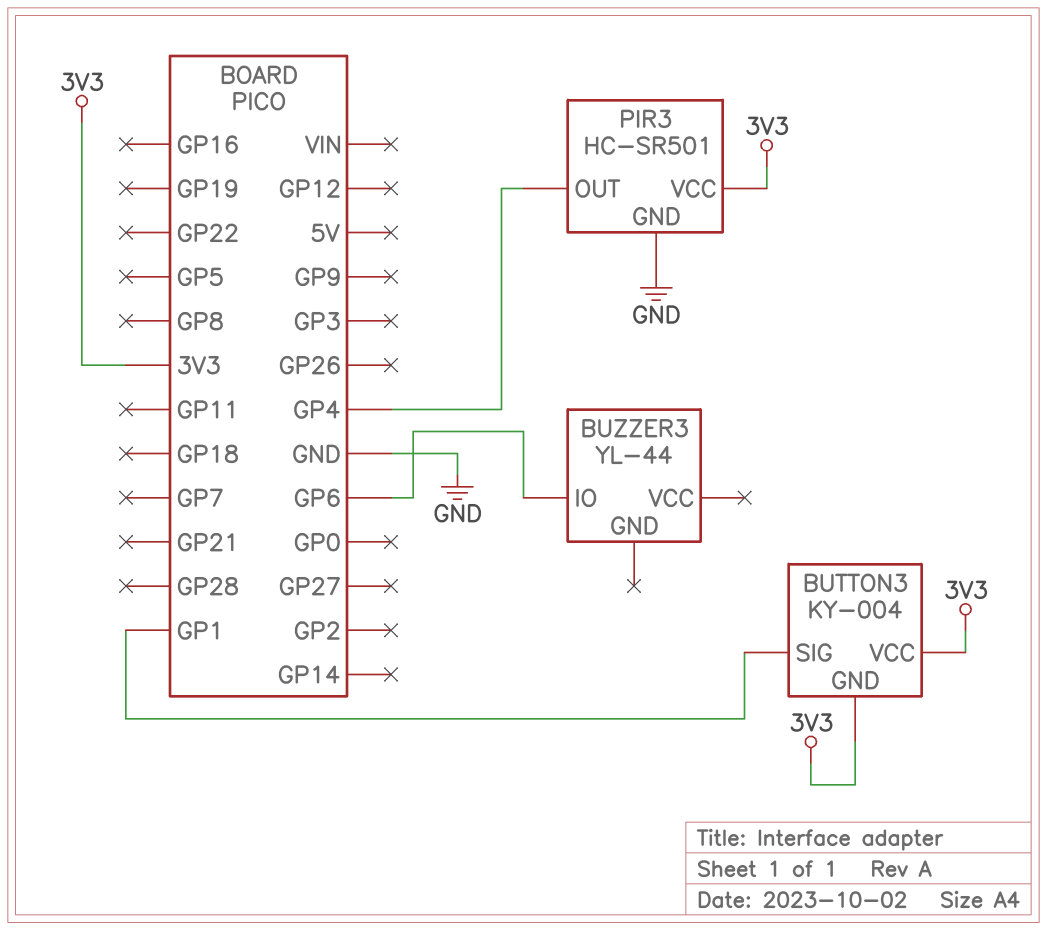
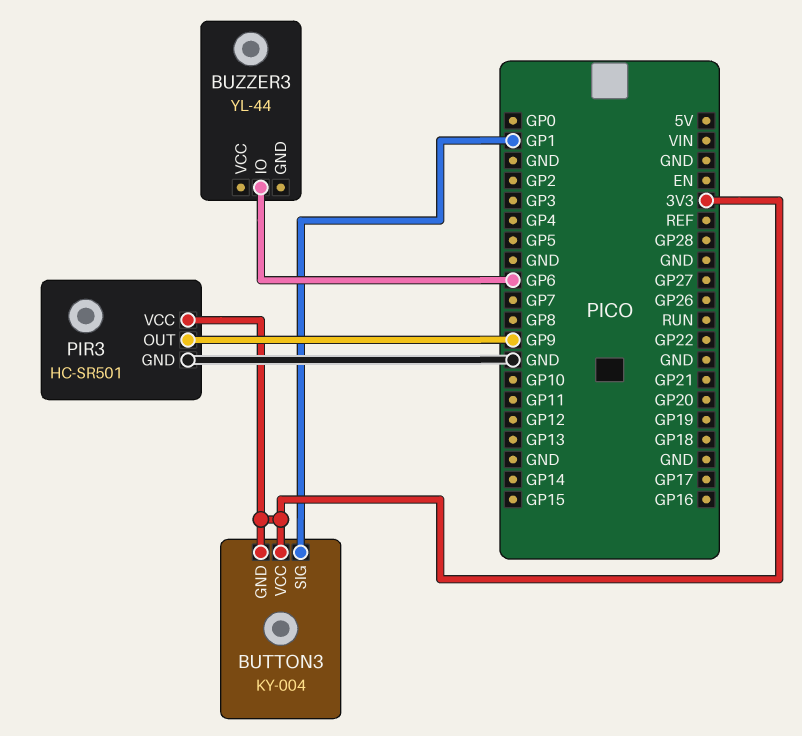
PIR3 pin OUT: GP4 -> GP9

